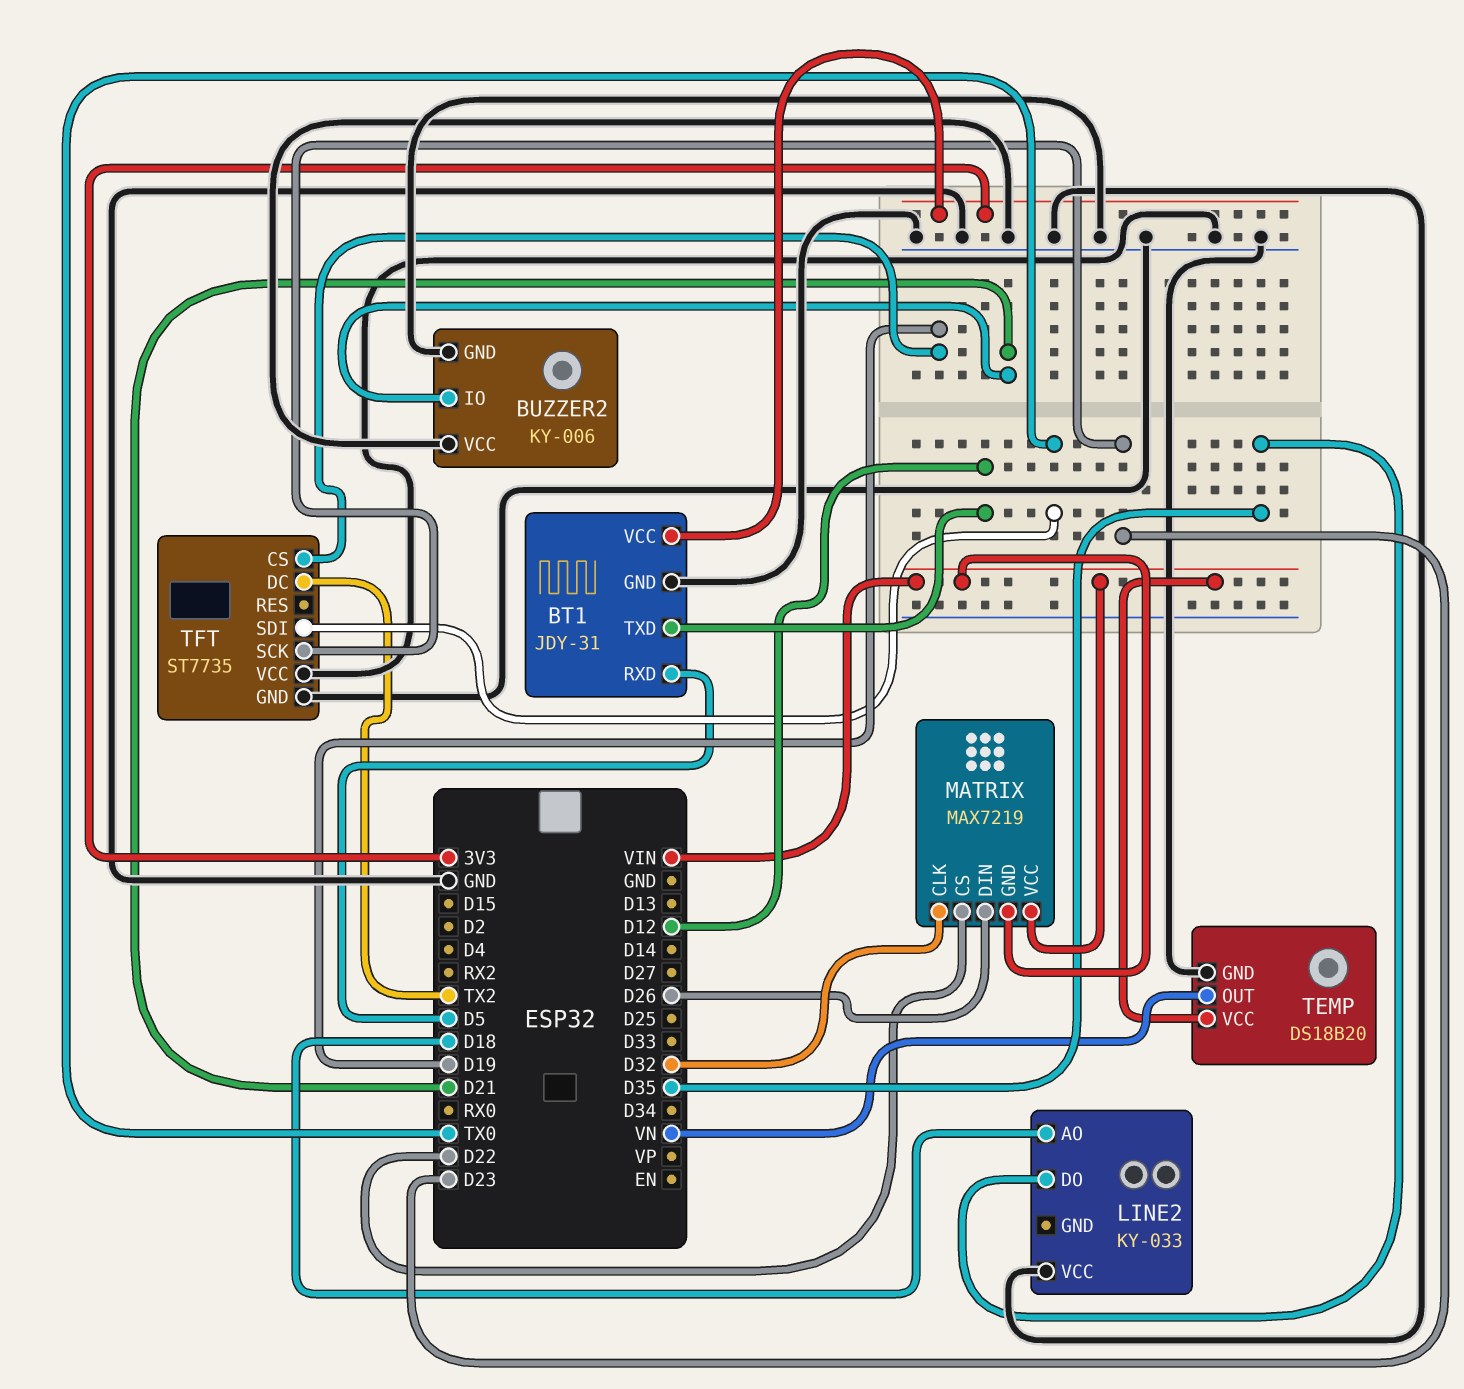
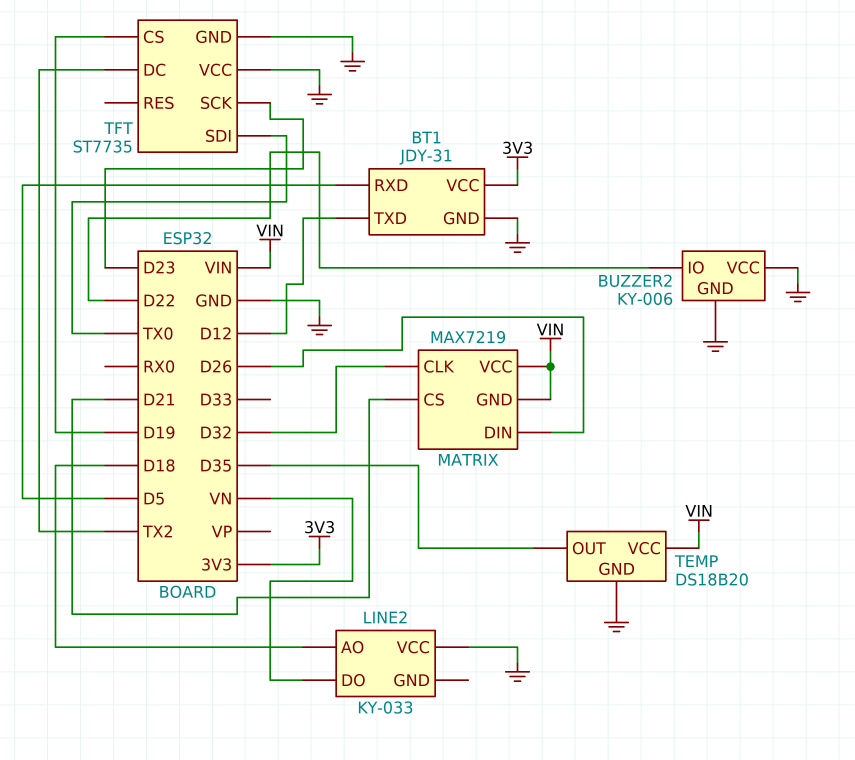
BUZZER2 pin IO: D21 -> D22
LINE2 pin DO: D35 -> VN
MATRIX pin CS: D22 -> D21
TEMP pin OUT: VN -> D35

